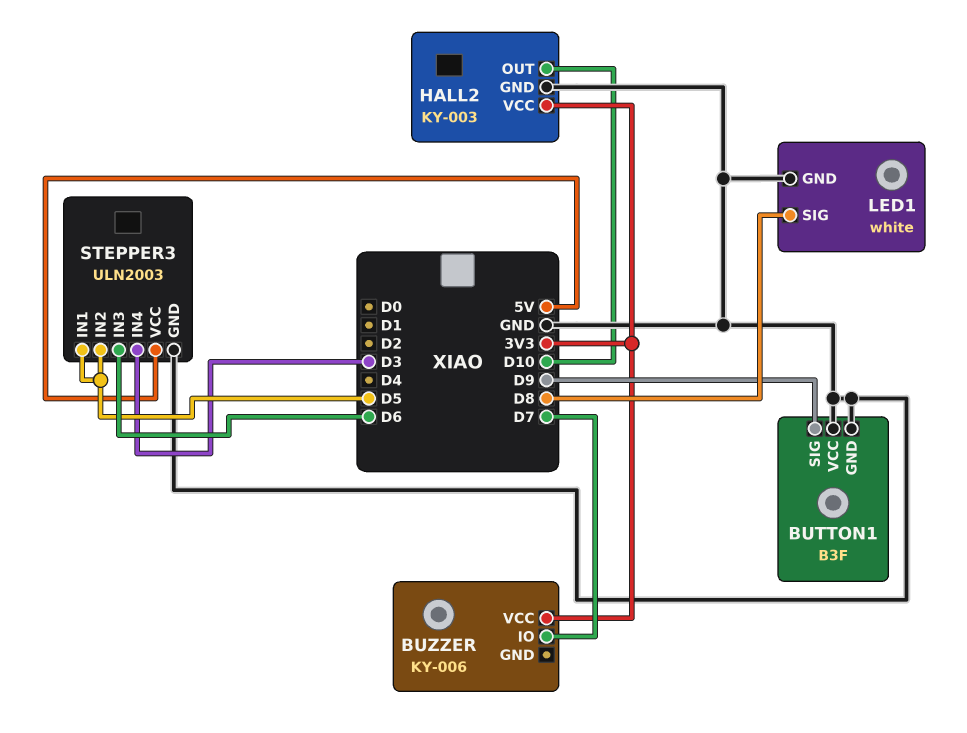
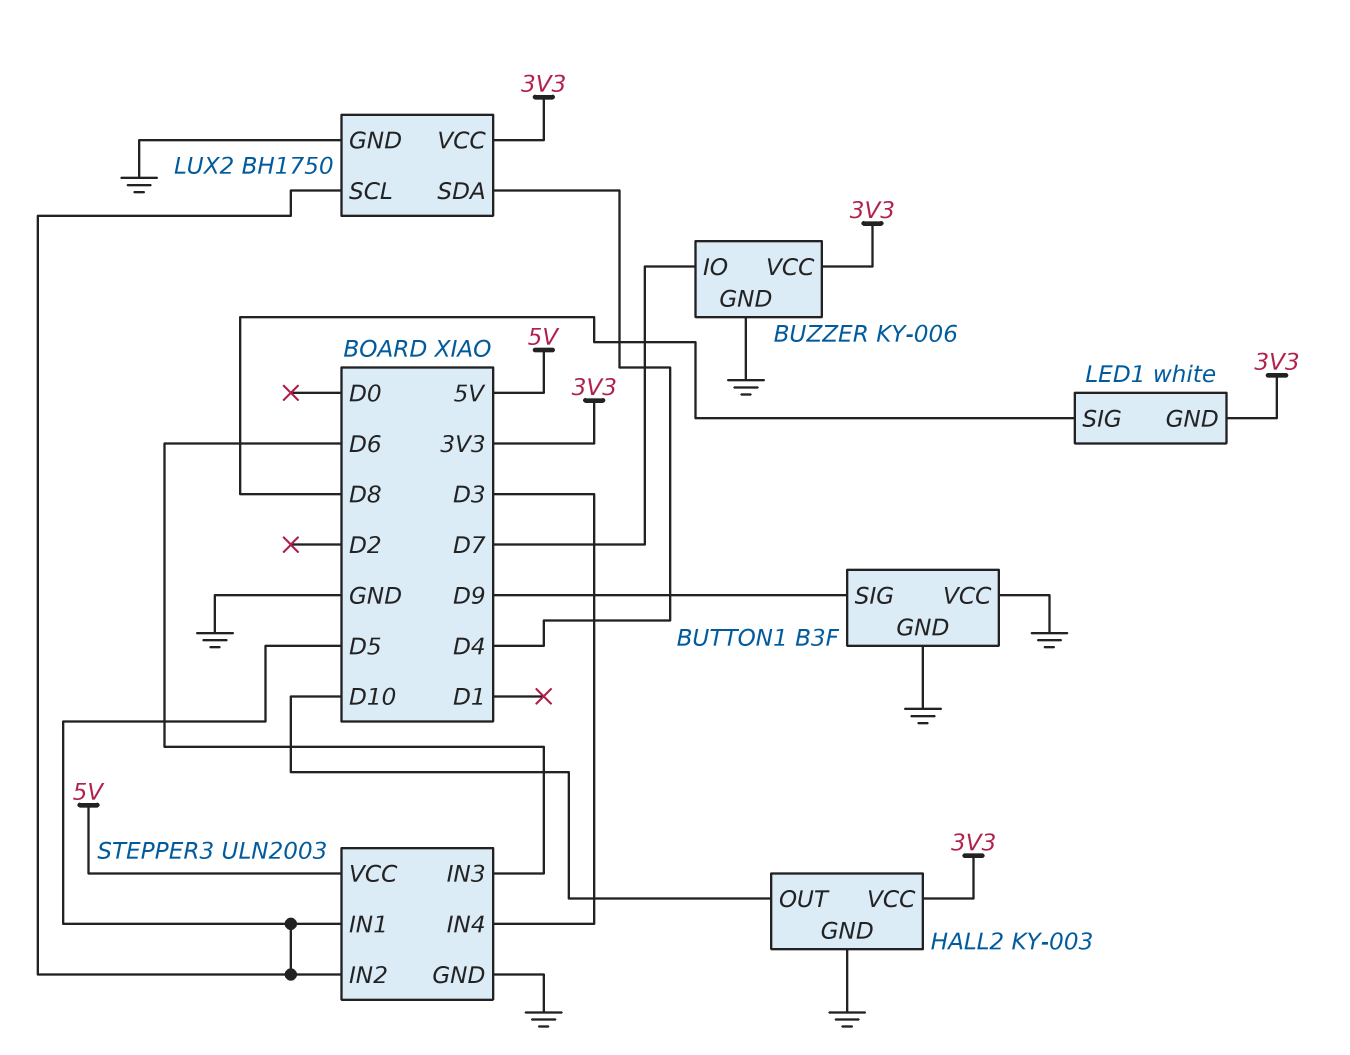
BUZZER pin GND: none -> GND
LED1 pin GND: GND -> 3V3
LUX2: none -> BH1750
LUX2 pin GND: none -> GND
LUX2 pin SCL: none -> D5
LUX2 pin SDA: none -> D4
LUX2 pin VCC: none -> 3V3

